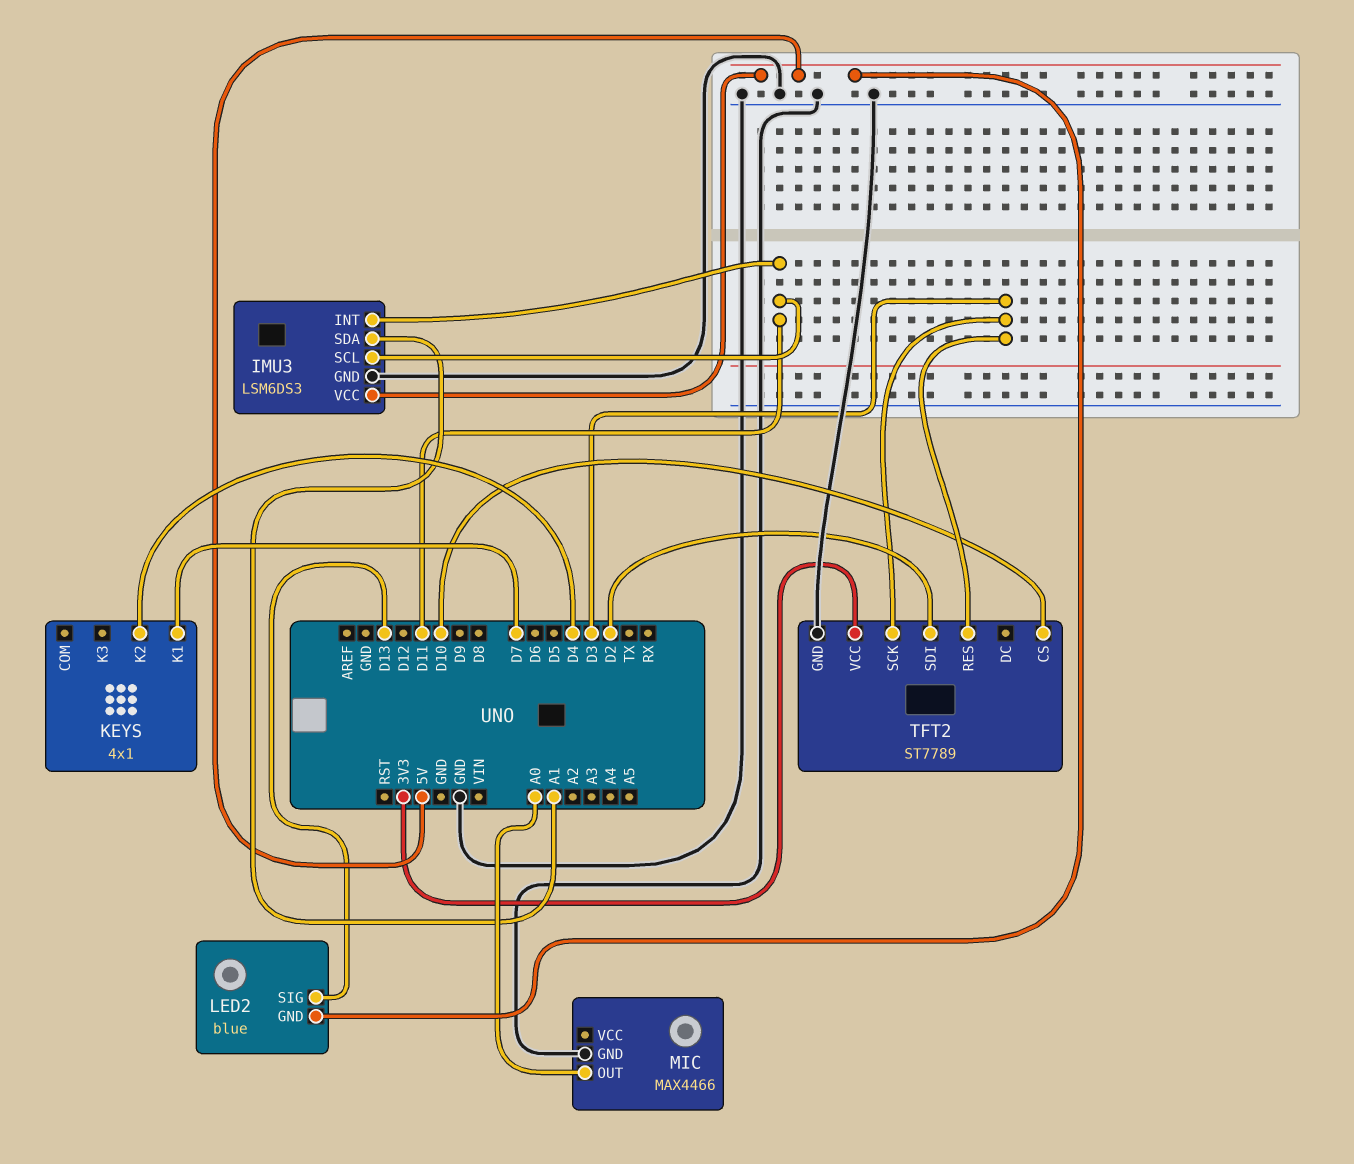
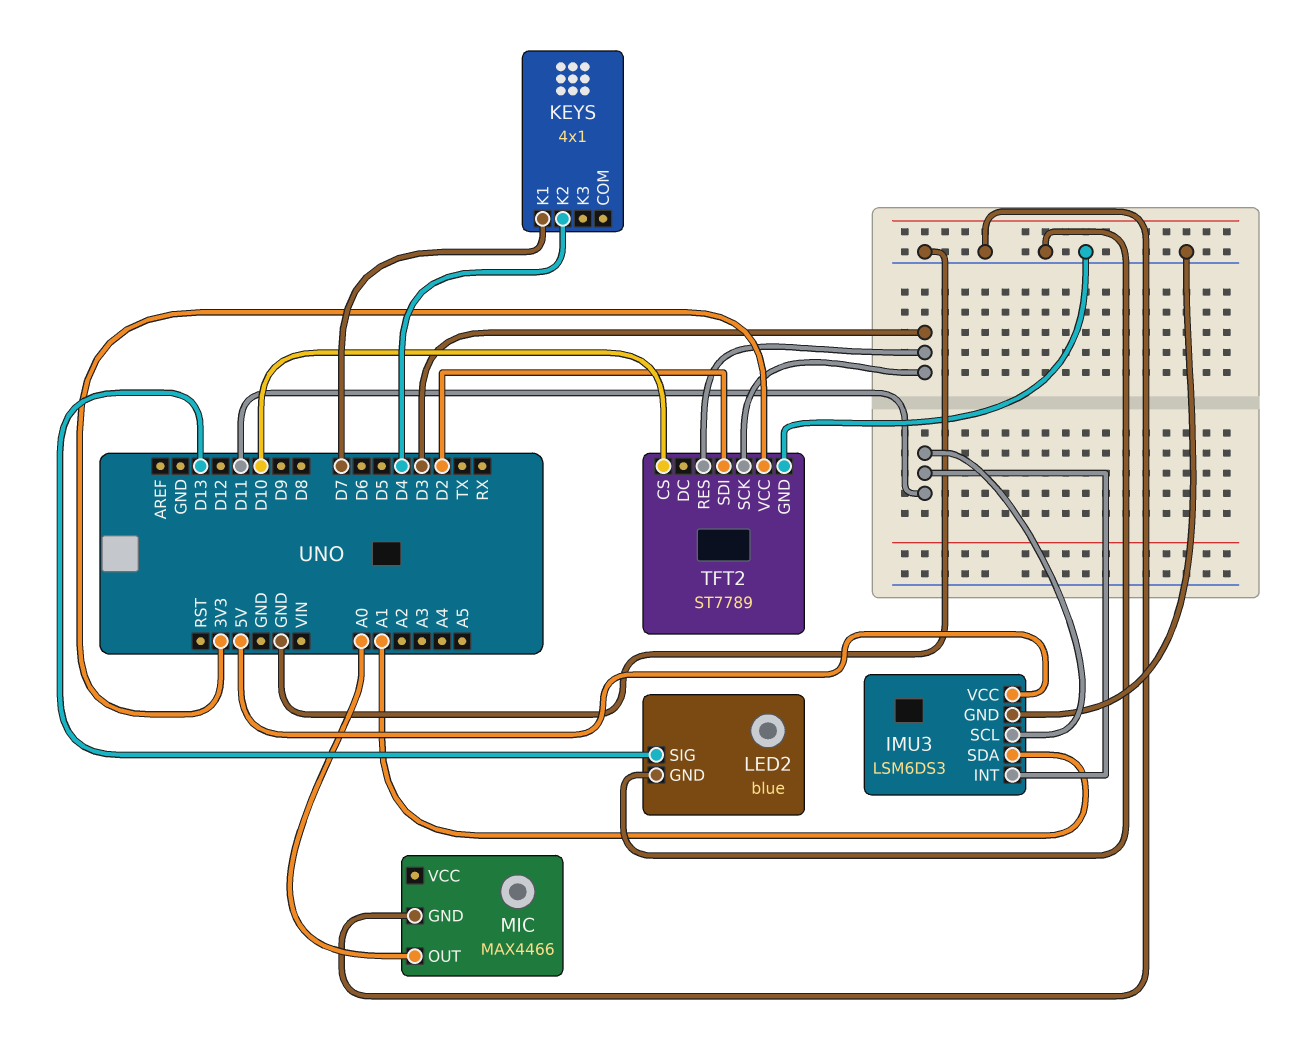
LED2 pin GND: 5V -> GND

